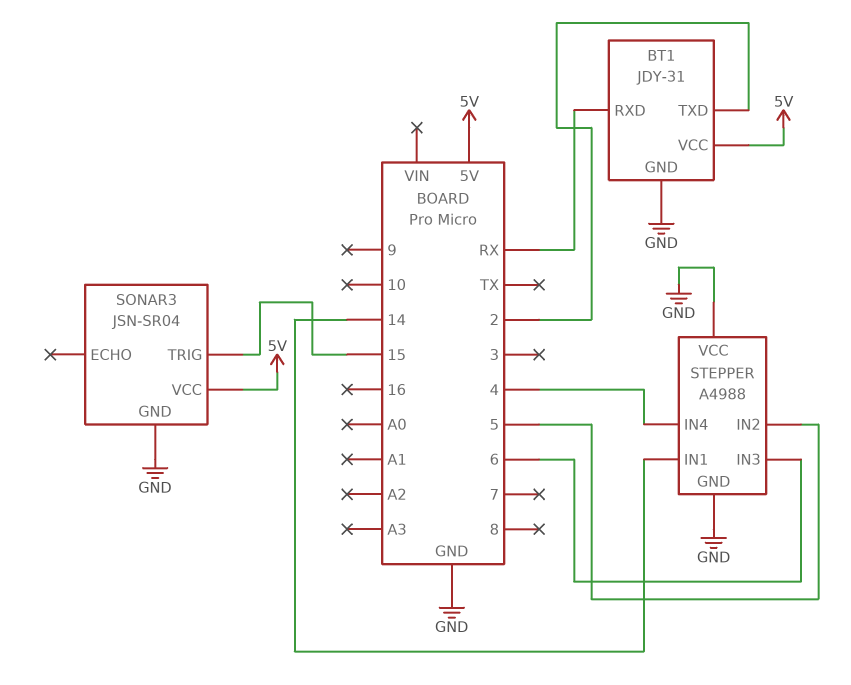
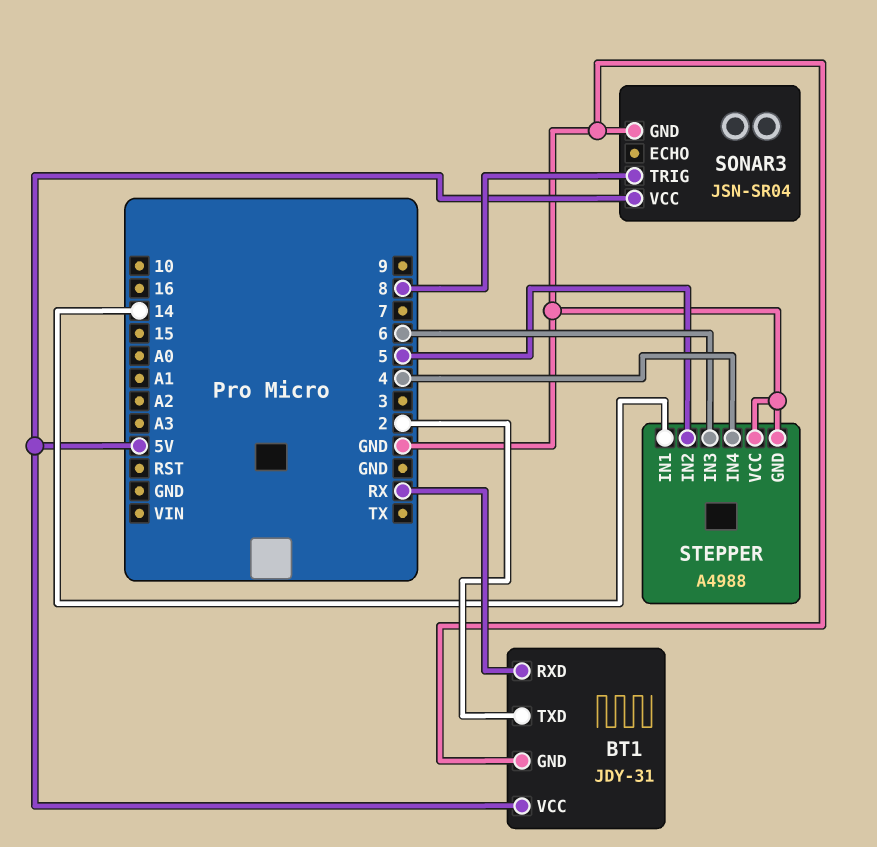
SONAR3 pin TRIG: 15 -> 8

